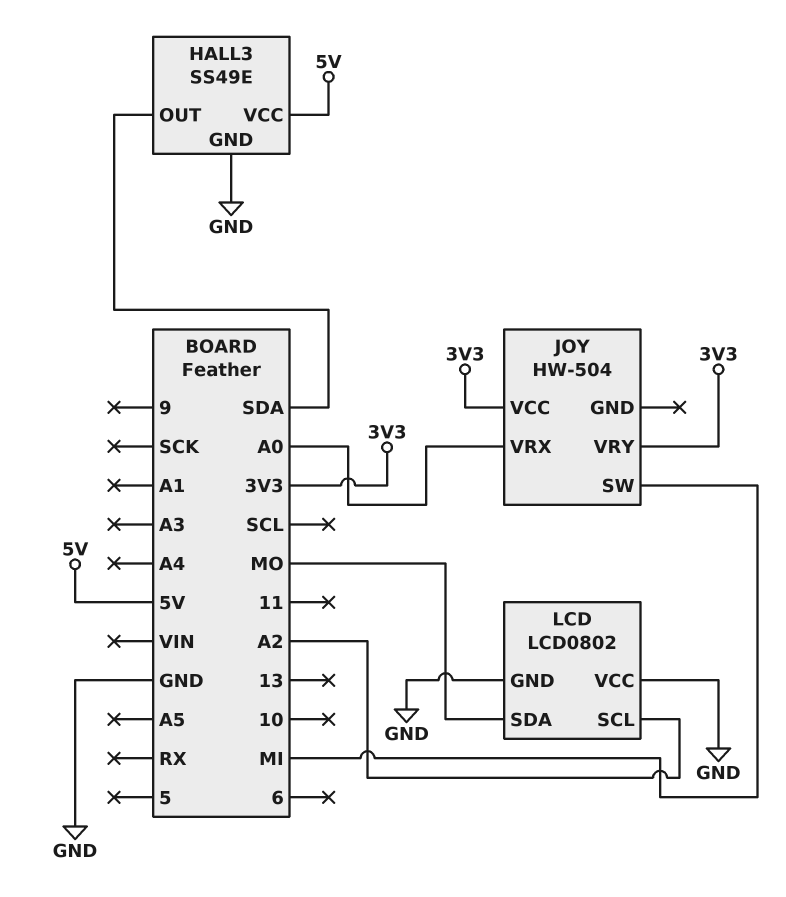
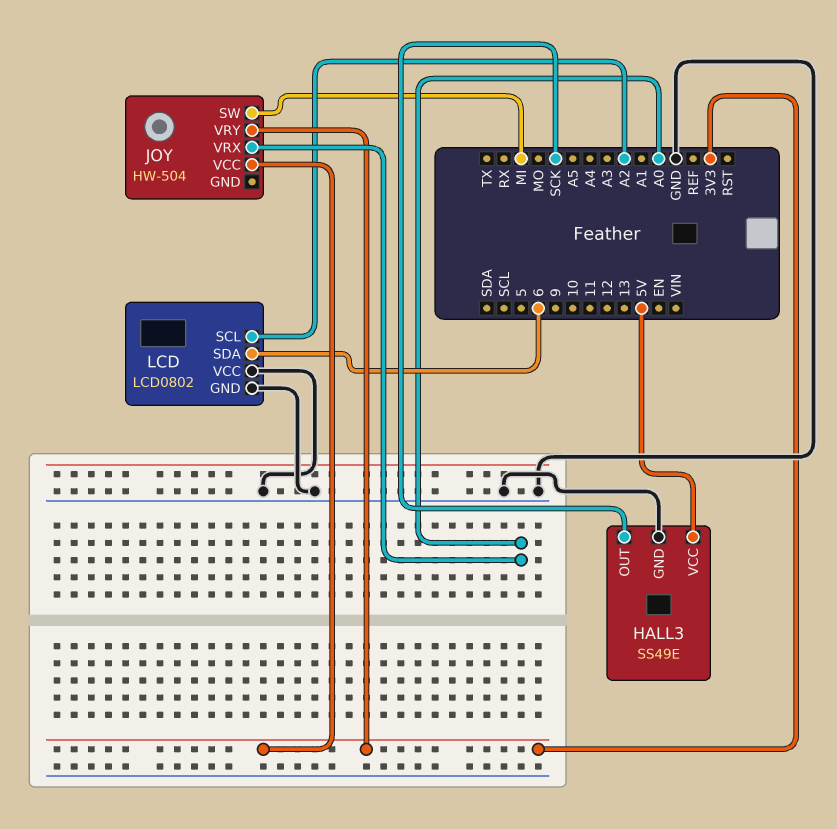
HALL3 pin OUT: SDA -> SCK
LCD pin SDA: MO -> 6

